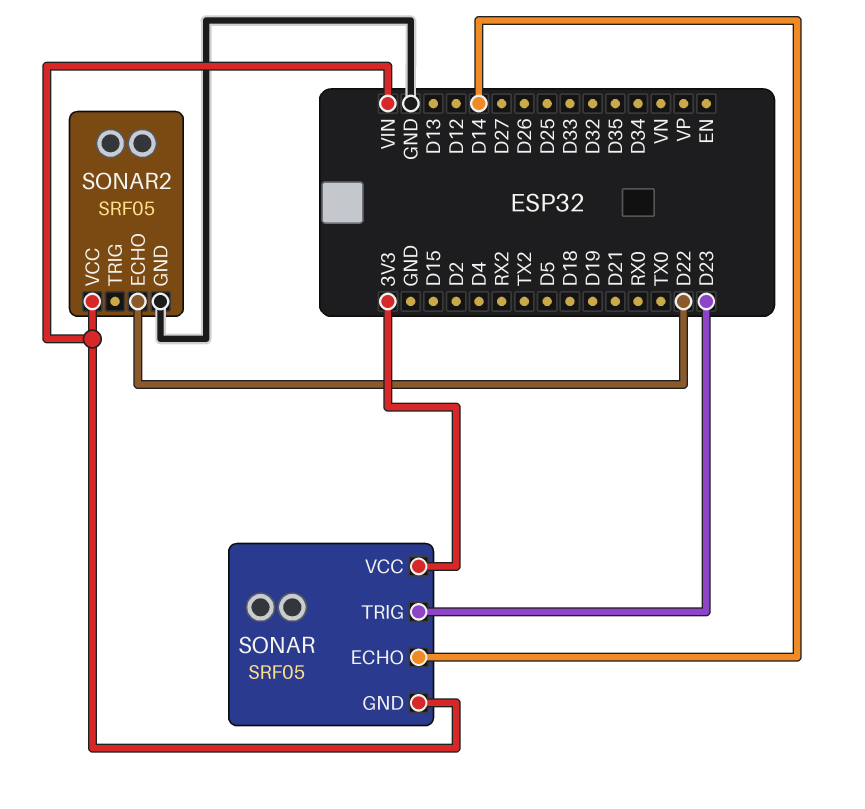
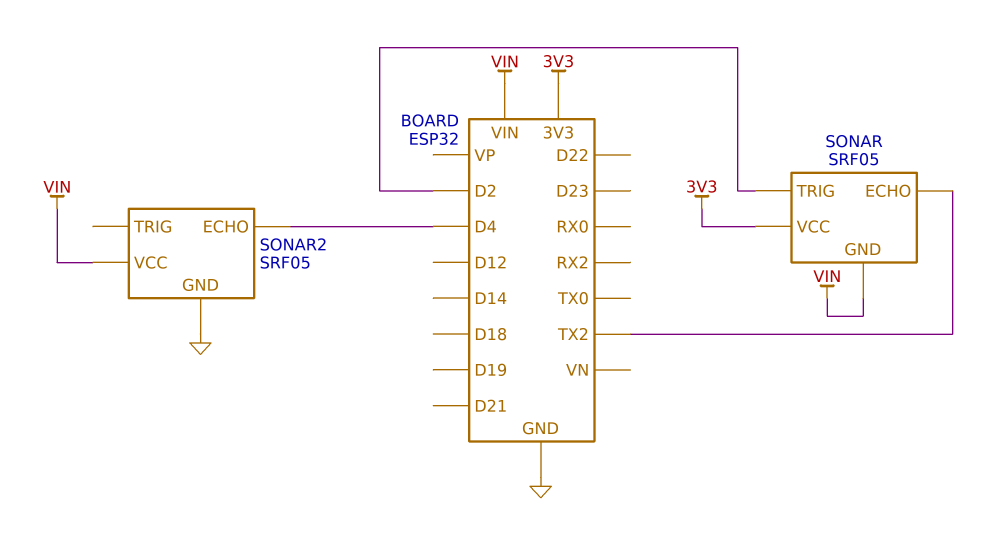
SONAR pin ECHO: D14 -> TX2
SONAR pin TRIG: D23 -> D2
SONAR2 pin ECHO: D22 -> D4

